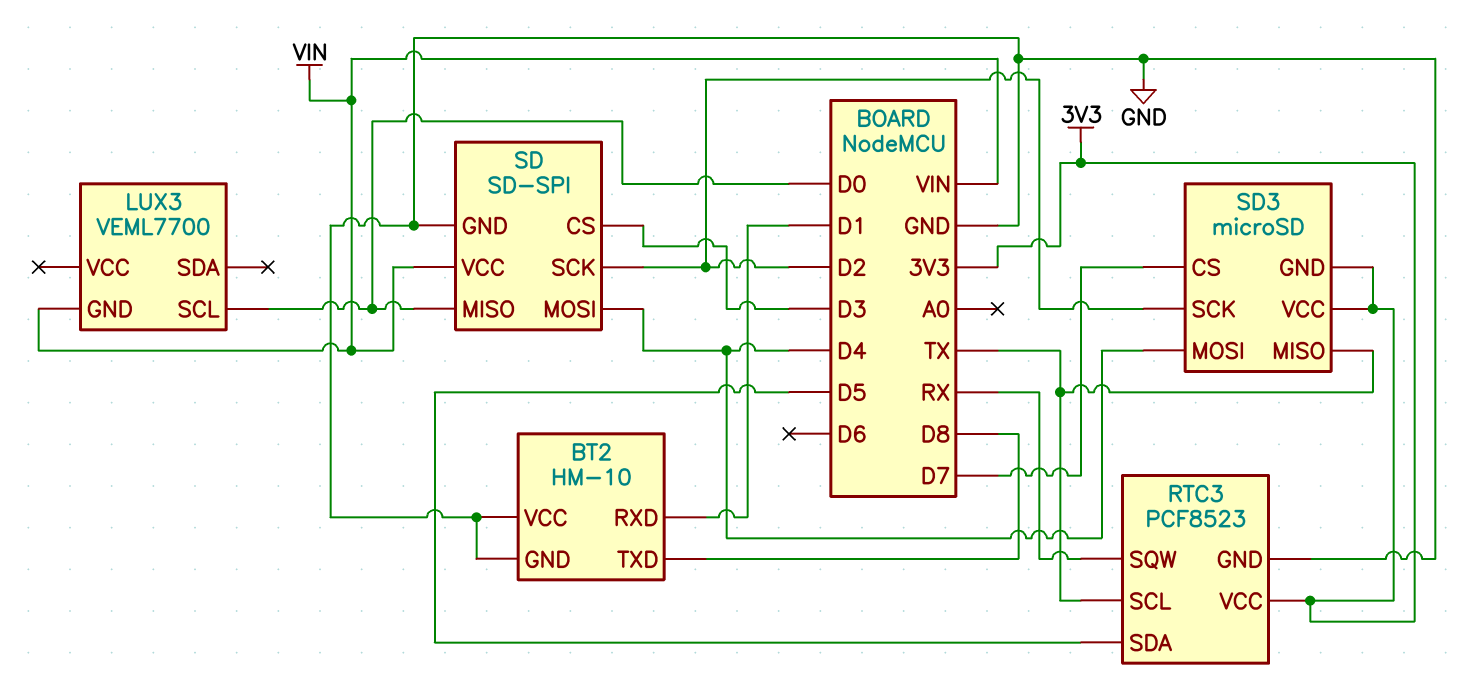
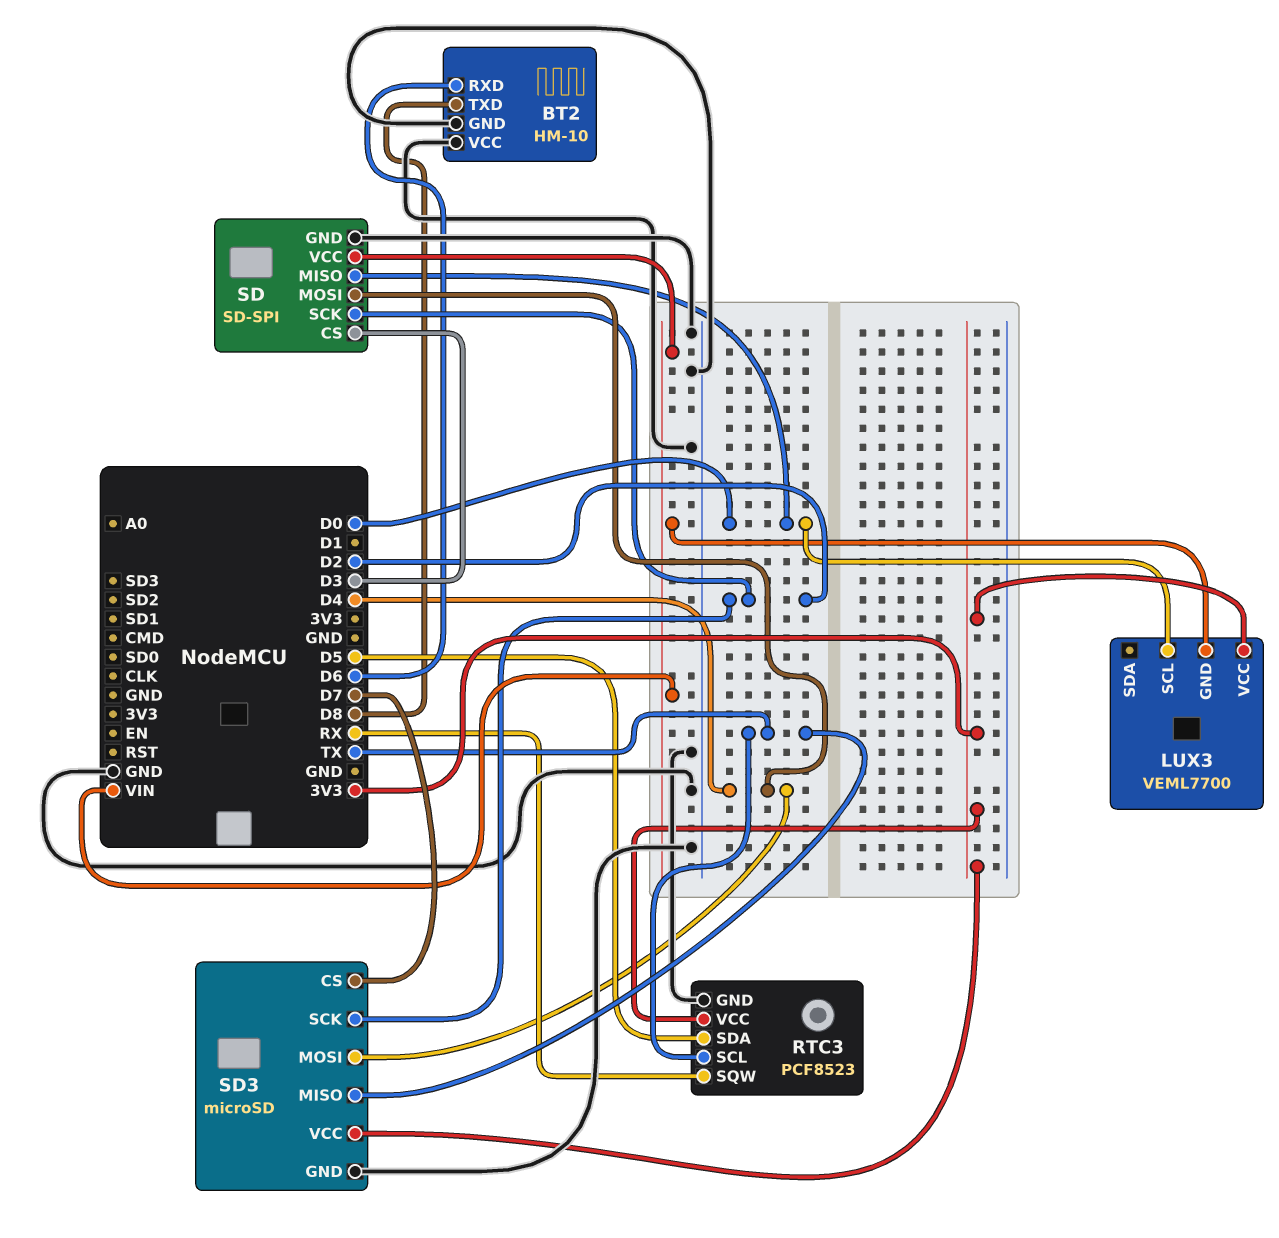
BT2 pin RXD: D1 -> D6
LUX3 pin VCC: none -> 3V3
SD3 pin GND: 3V3 -> GND

